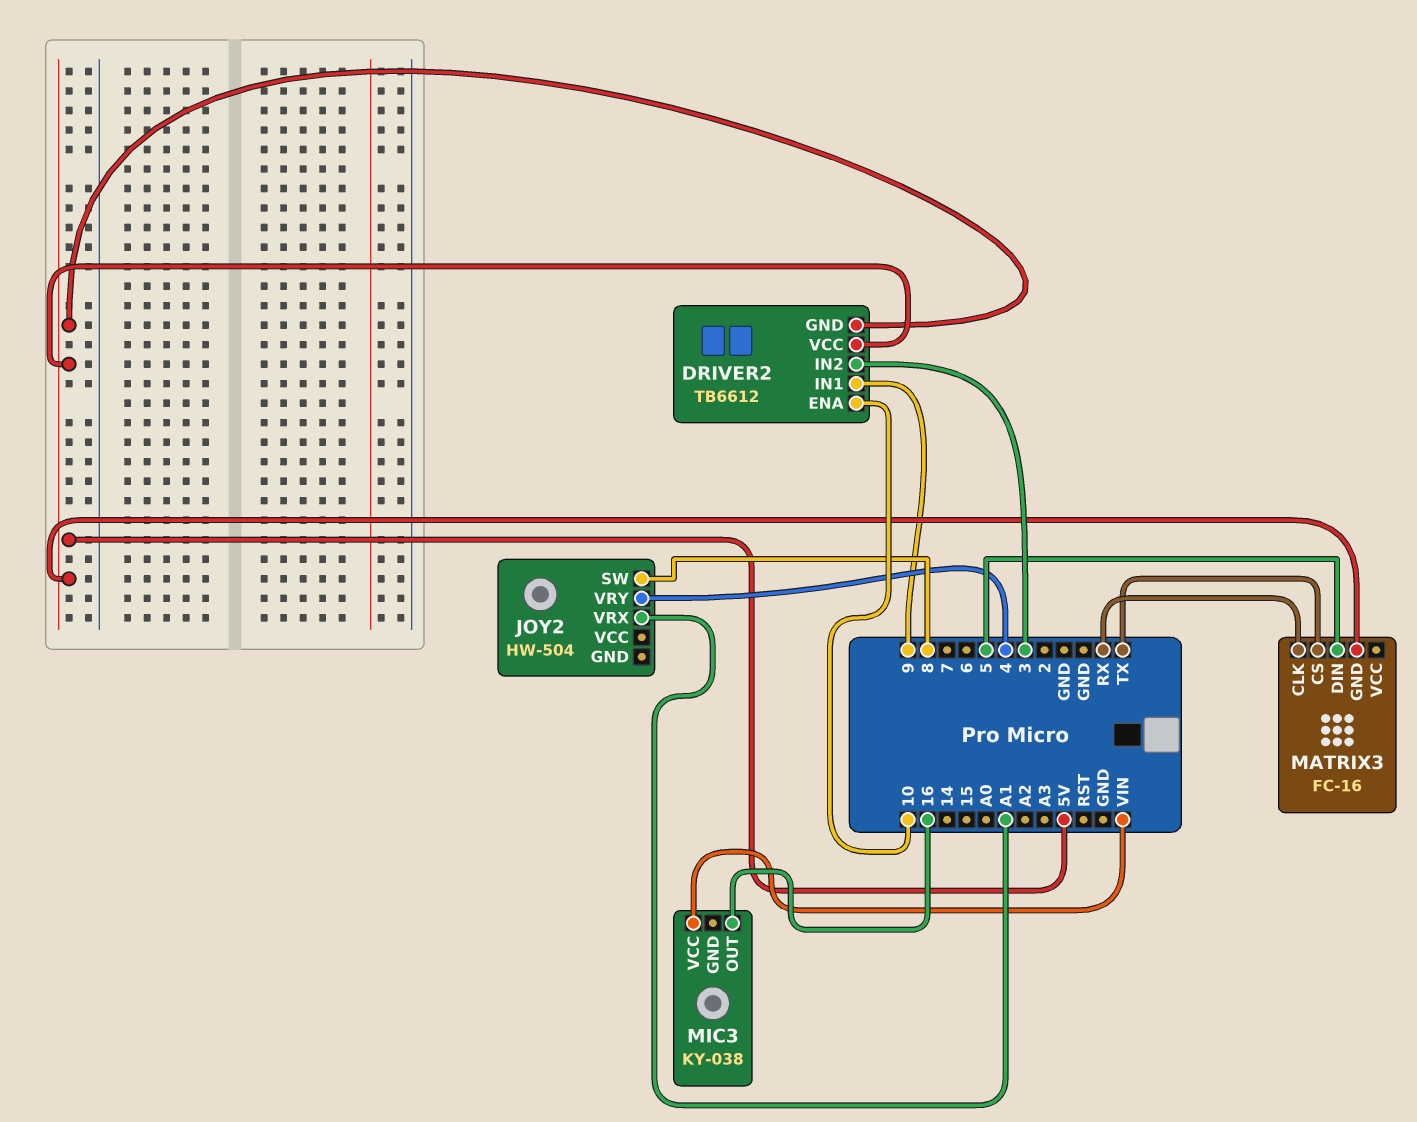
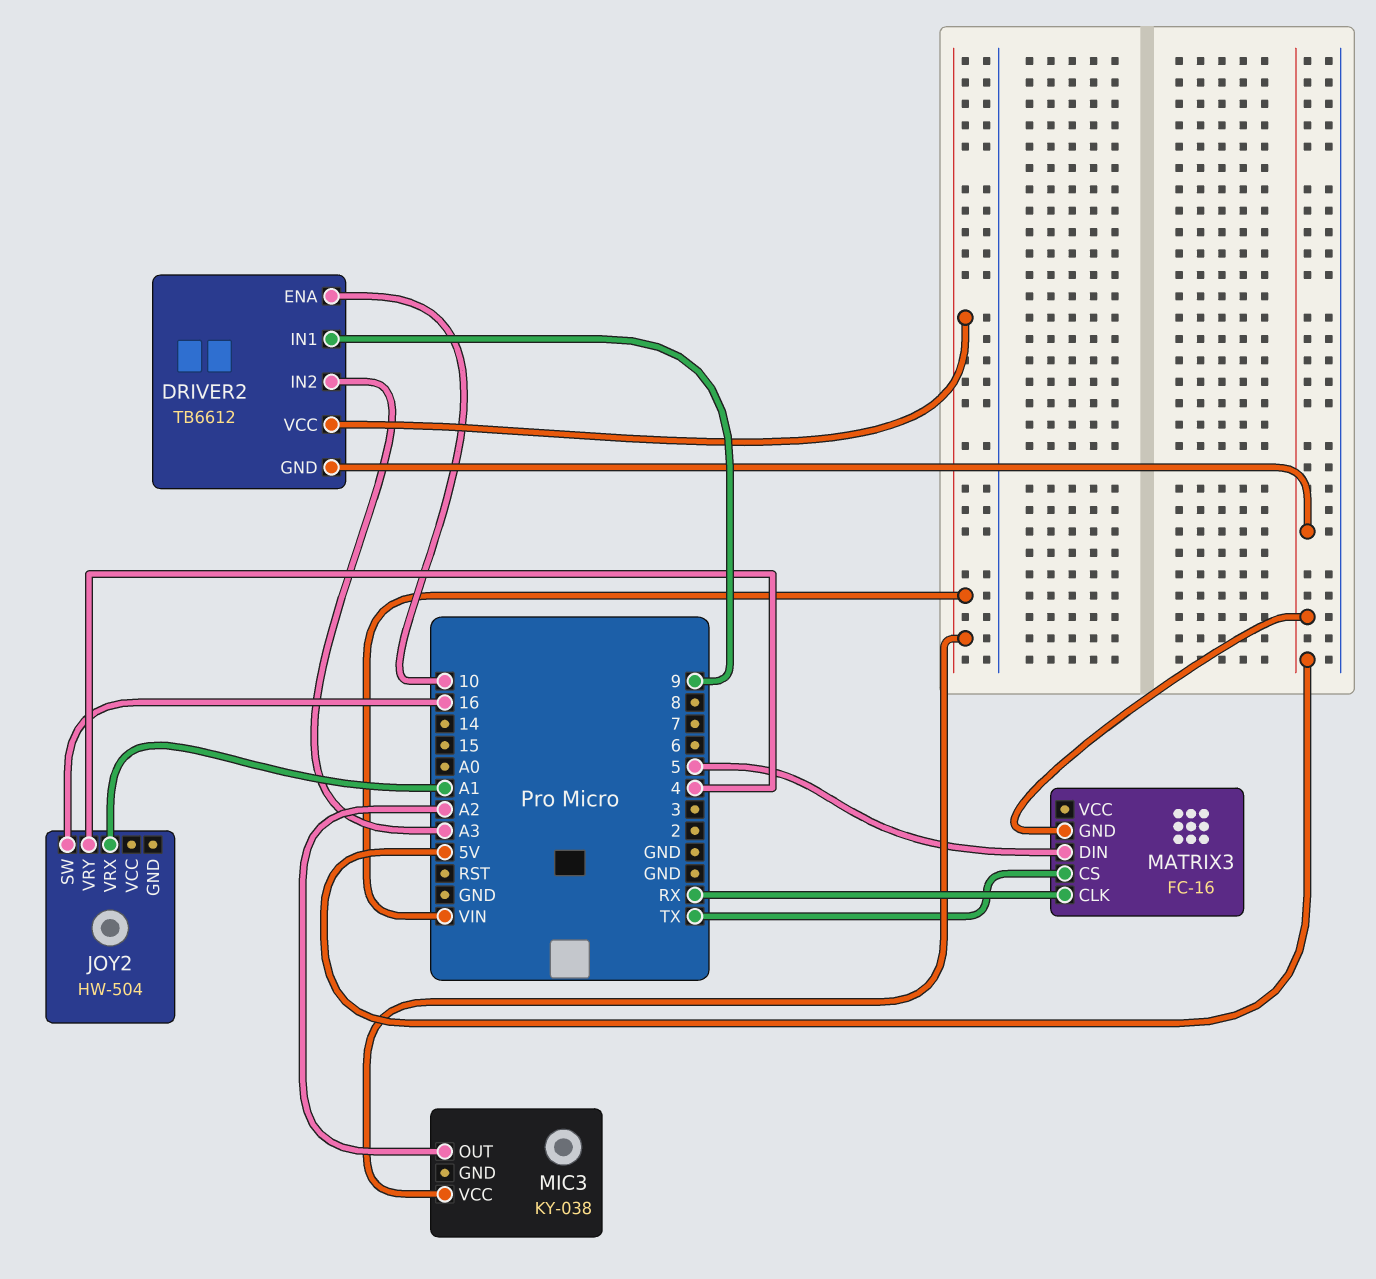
DRIVER2 pin IN2: 3 -> A3
DRIVER2 pin VCC: 5V -> VIN
JOY2 pin SW: 8 -> 16
MIC3 pin OUT: 16 -> A2

